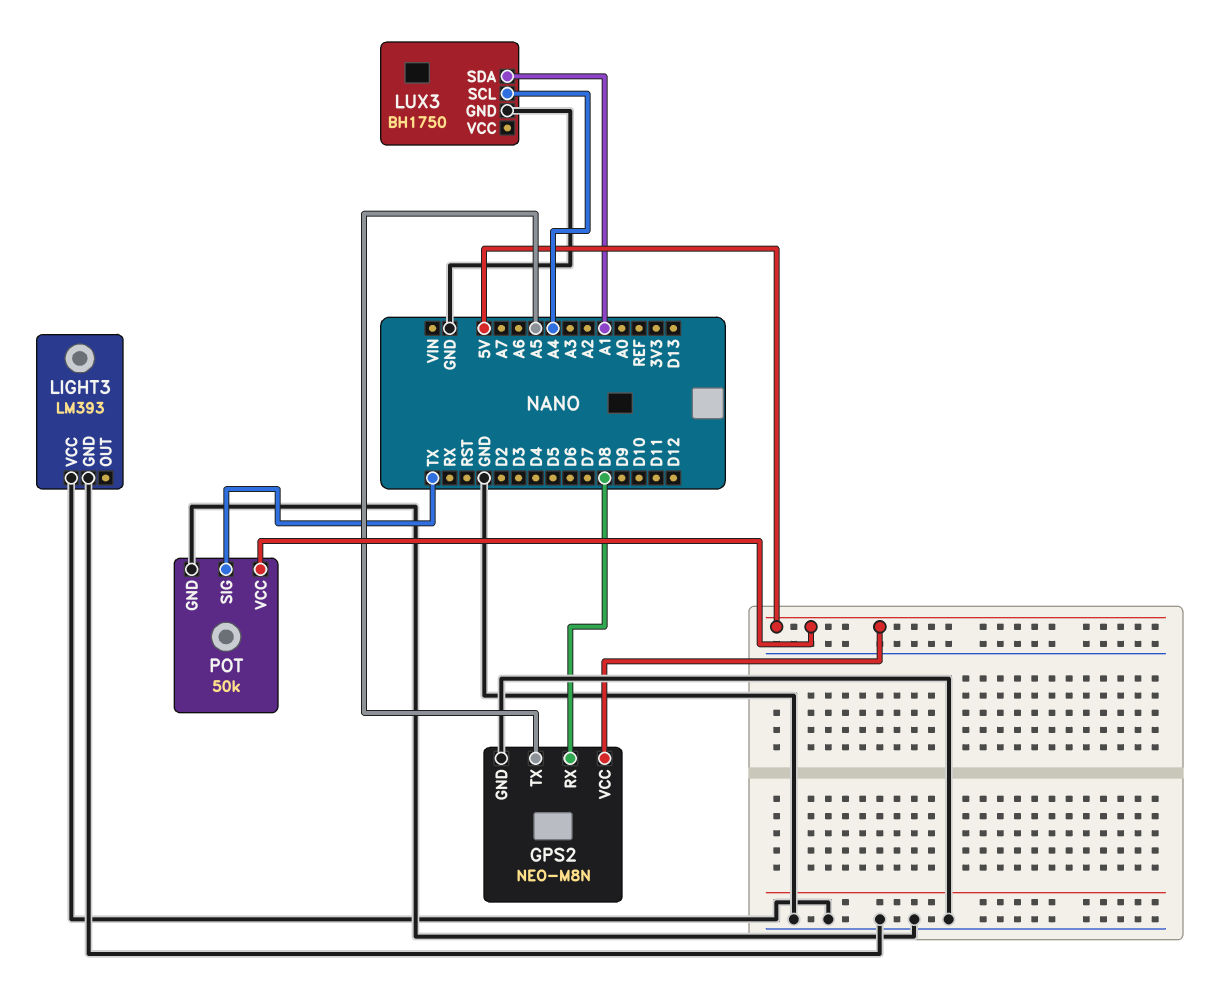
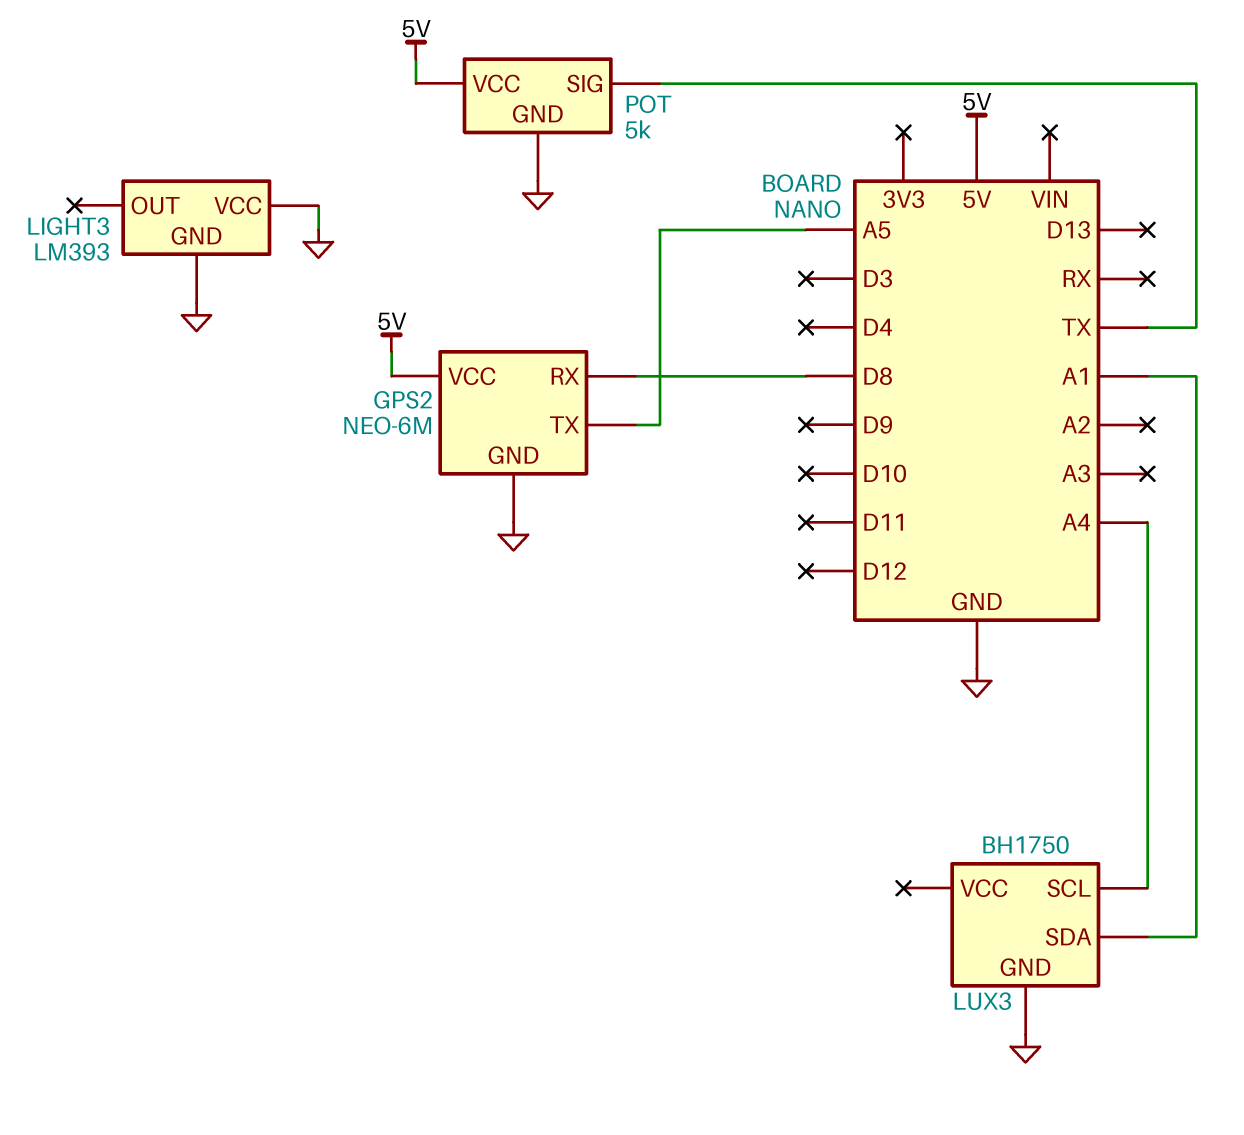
GPS2: NEO-M8N -> NEO-6M
POT: 50k -> 5k

